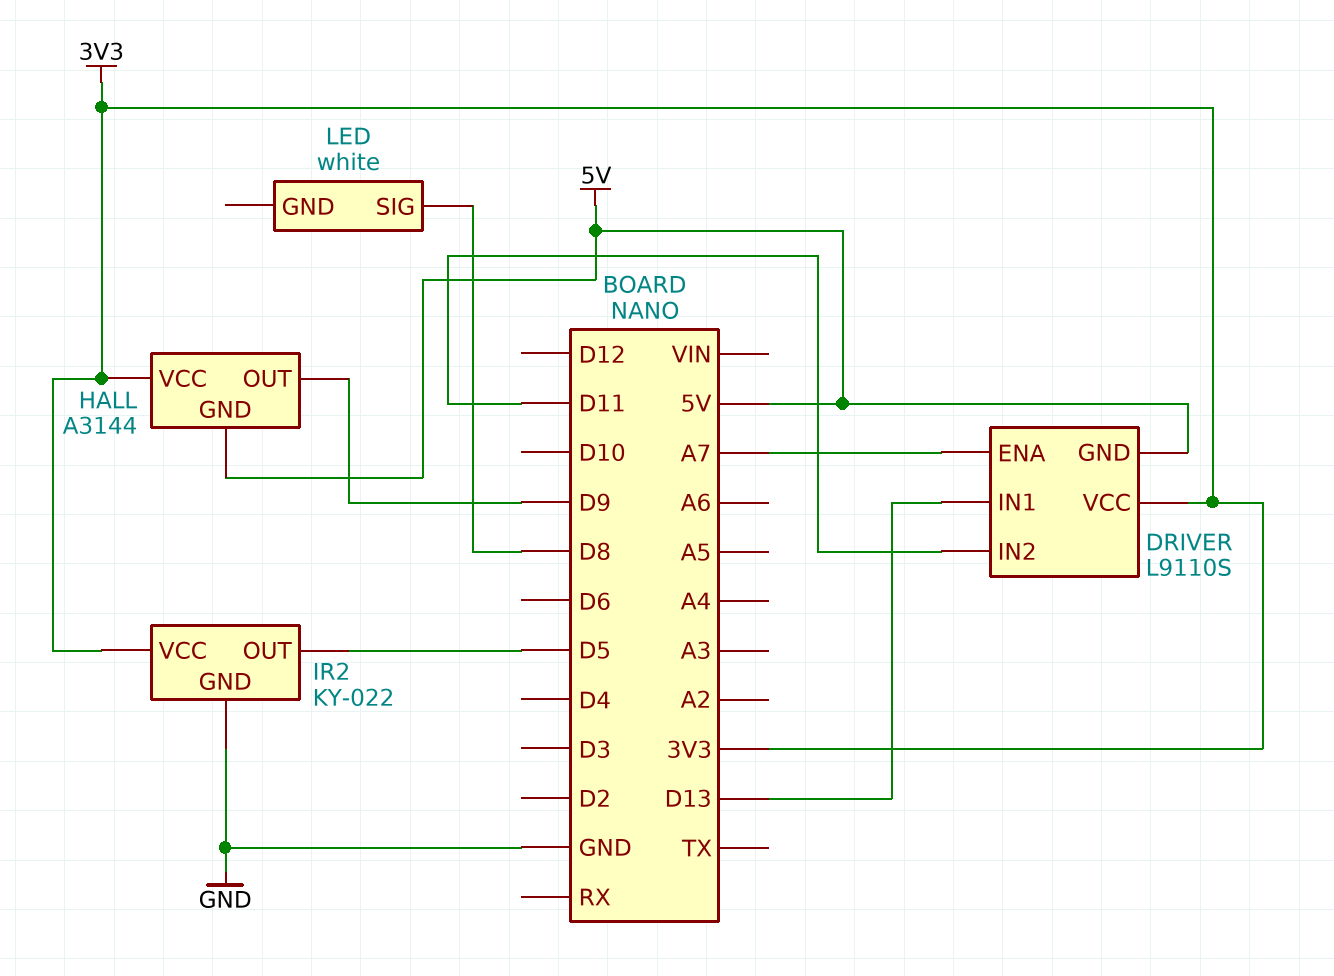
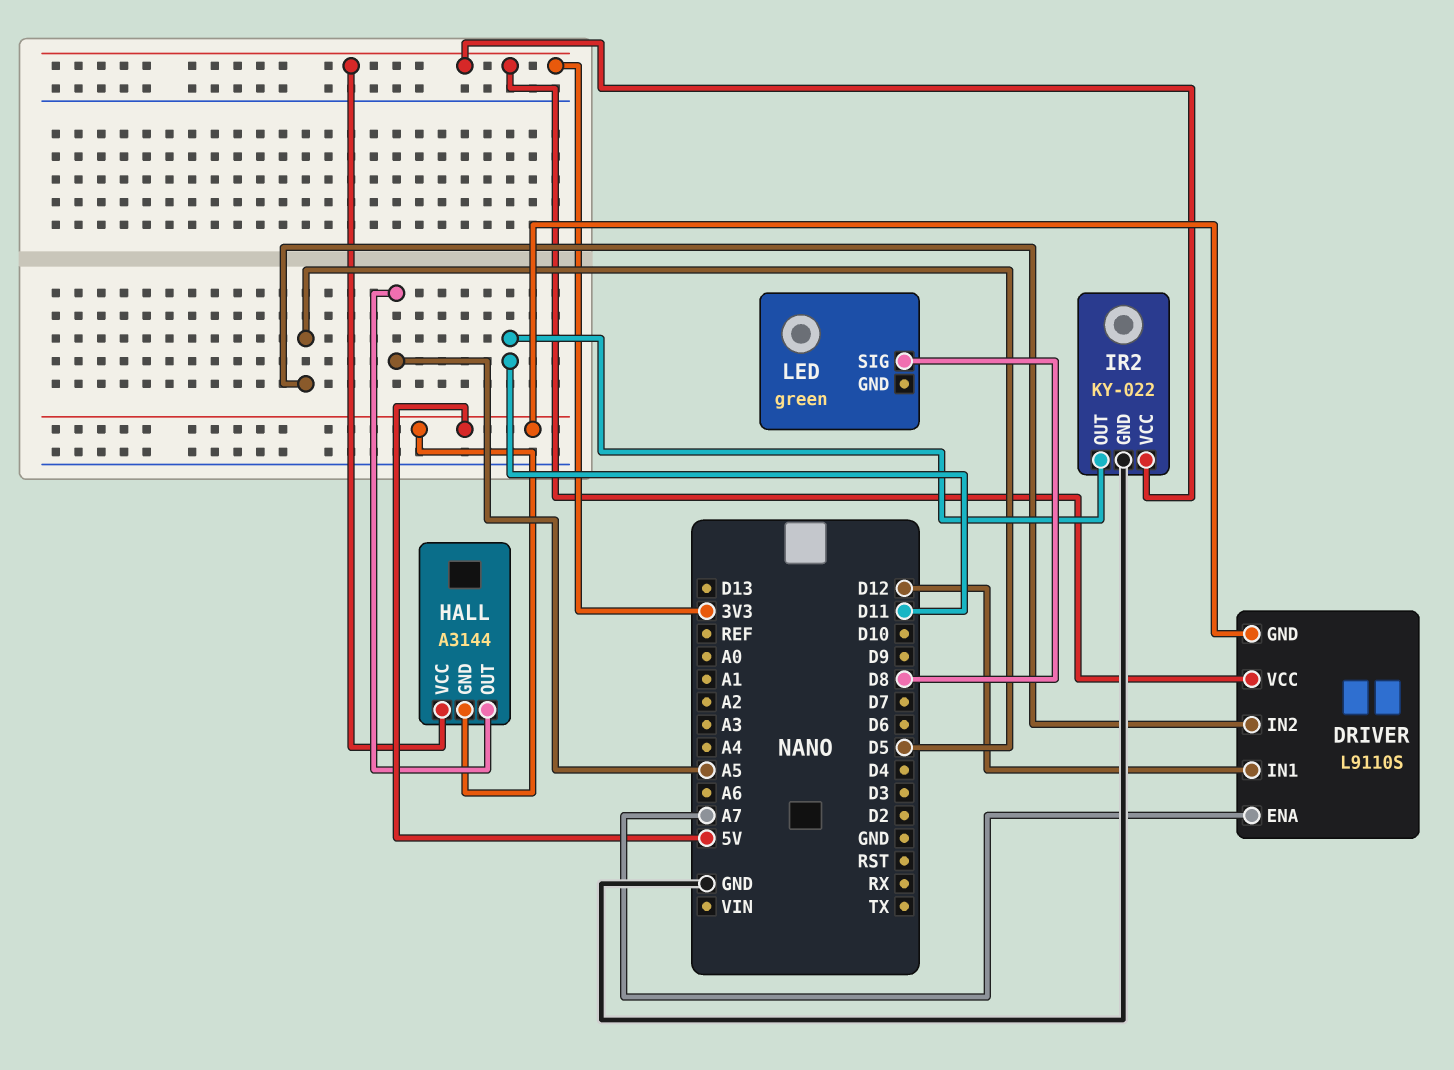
DRIVER pin IN1: D13 -> D12
DRIVER pin IN2: D11 -> D5
HALL pin OUT: D9 -> A5
IR2 pin OUT: D5 -> D11
LED: white -> green

